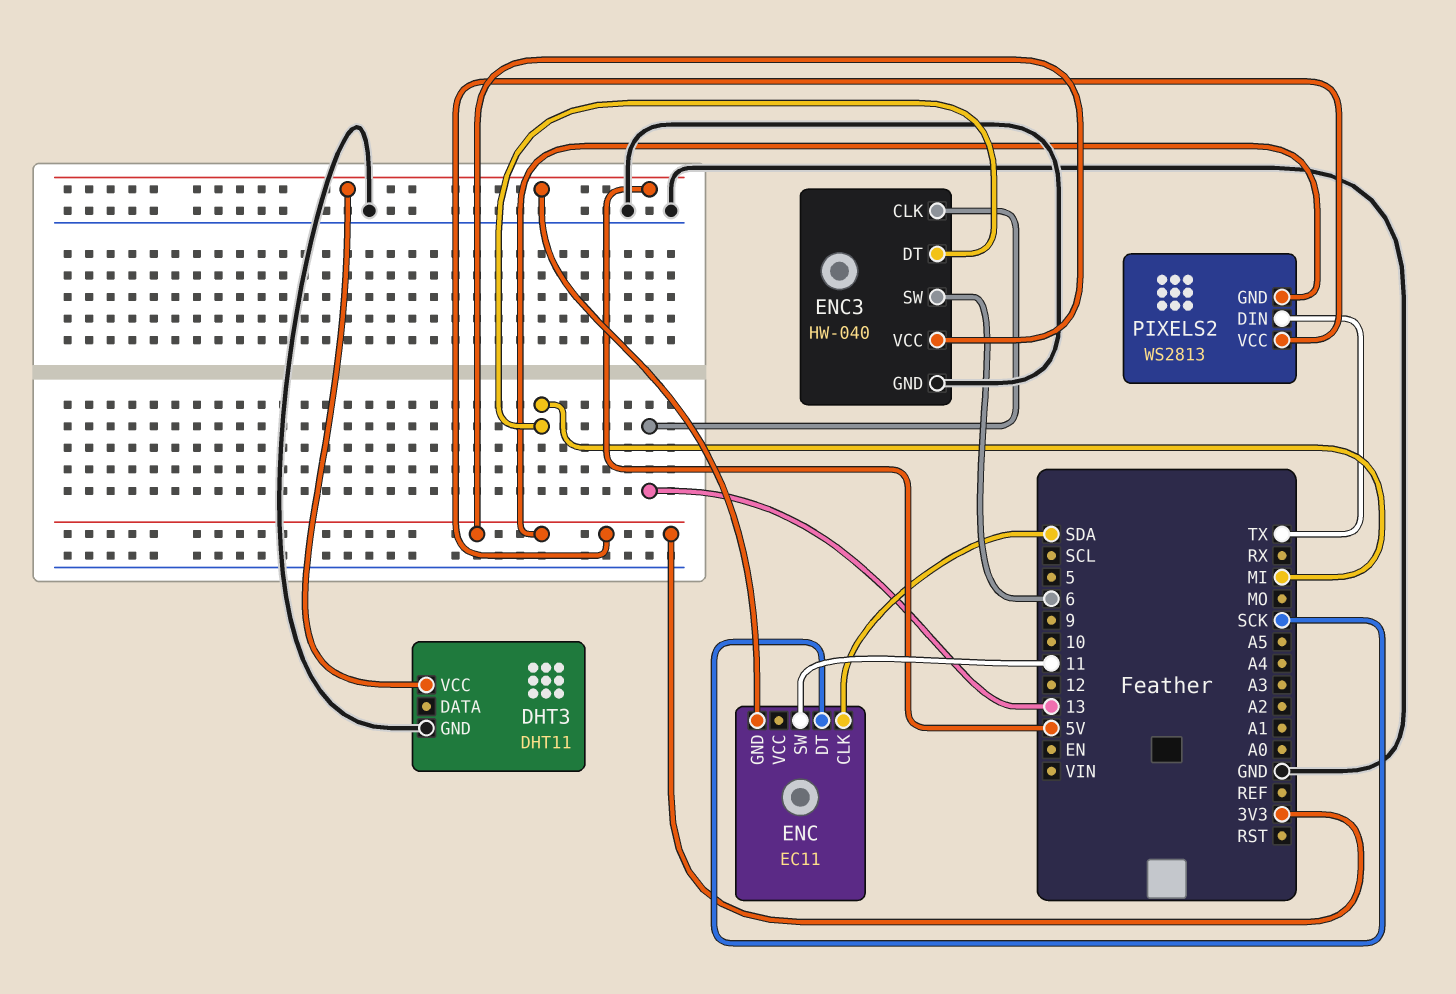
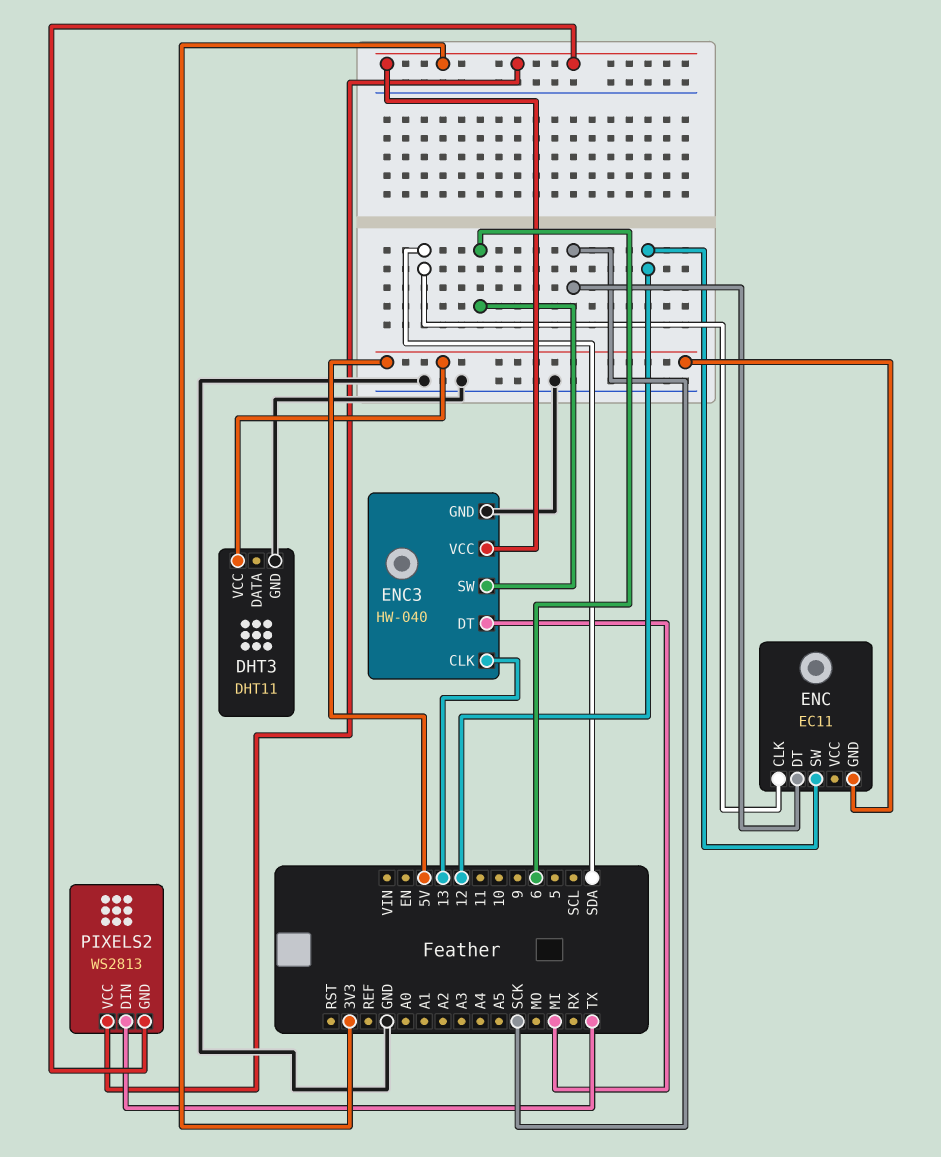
ENC pin SW: 11 -> 12

